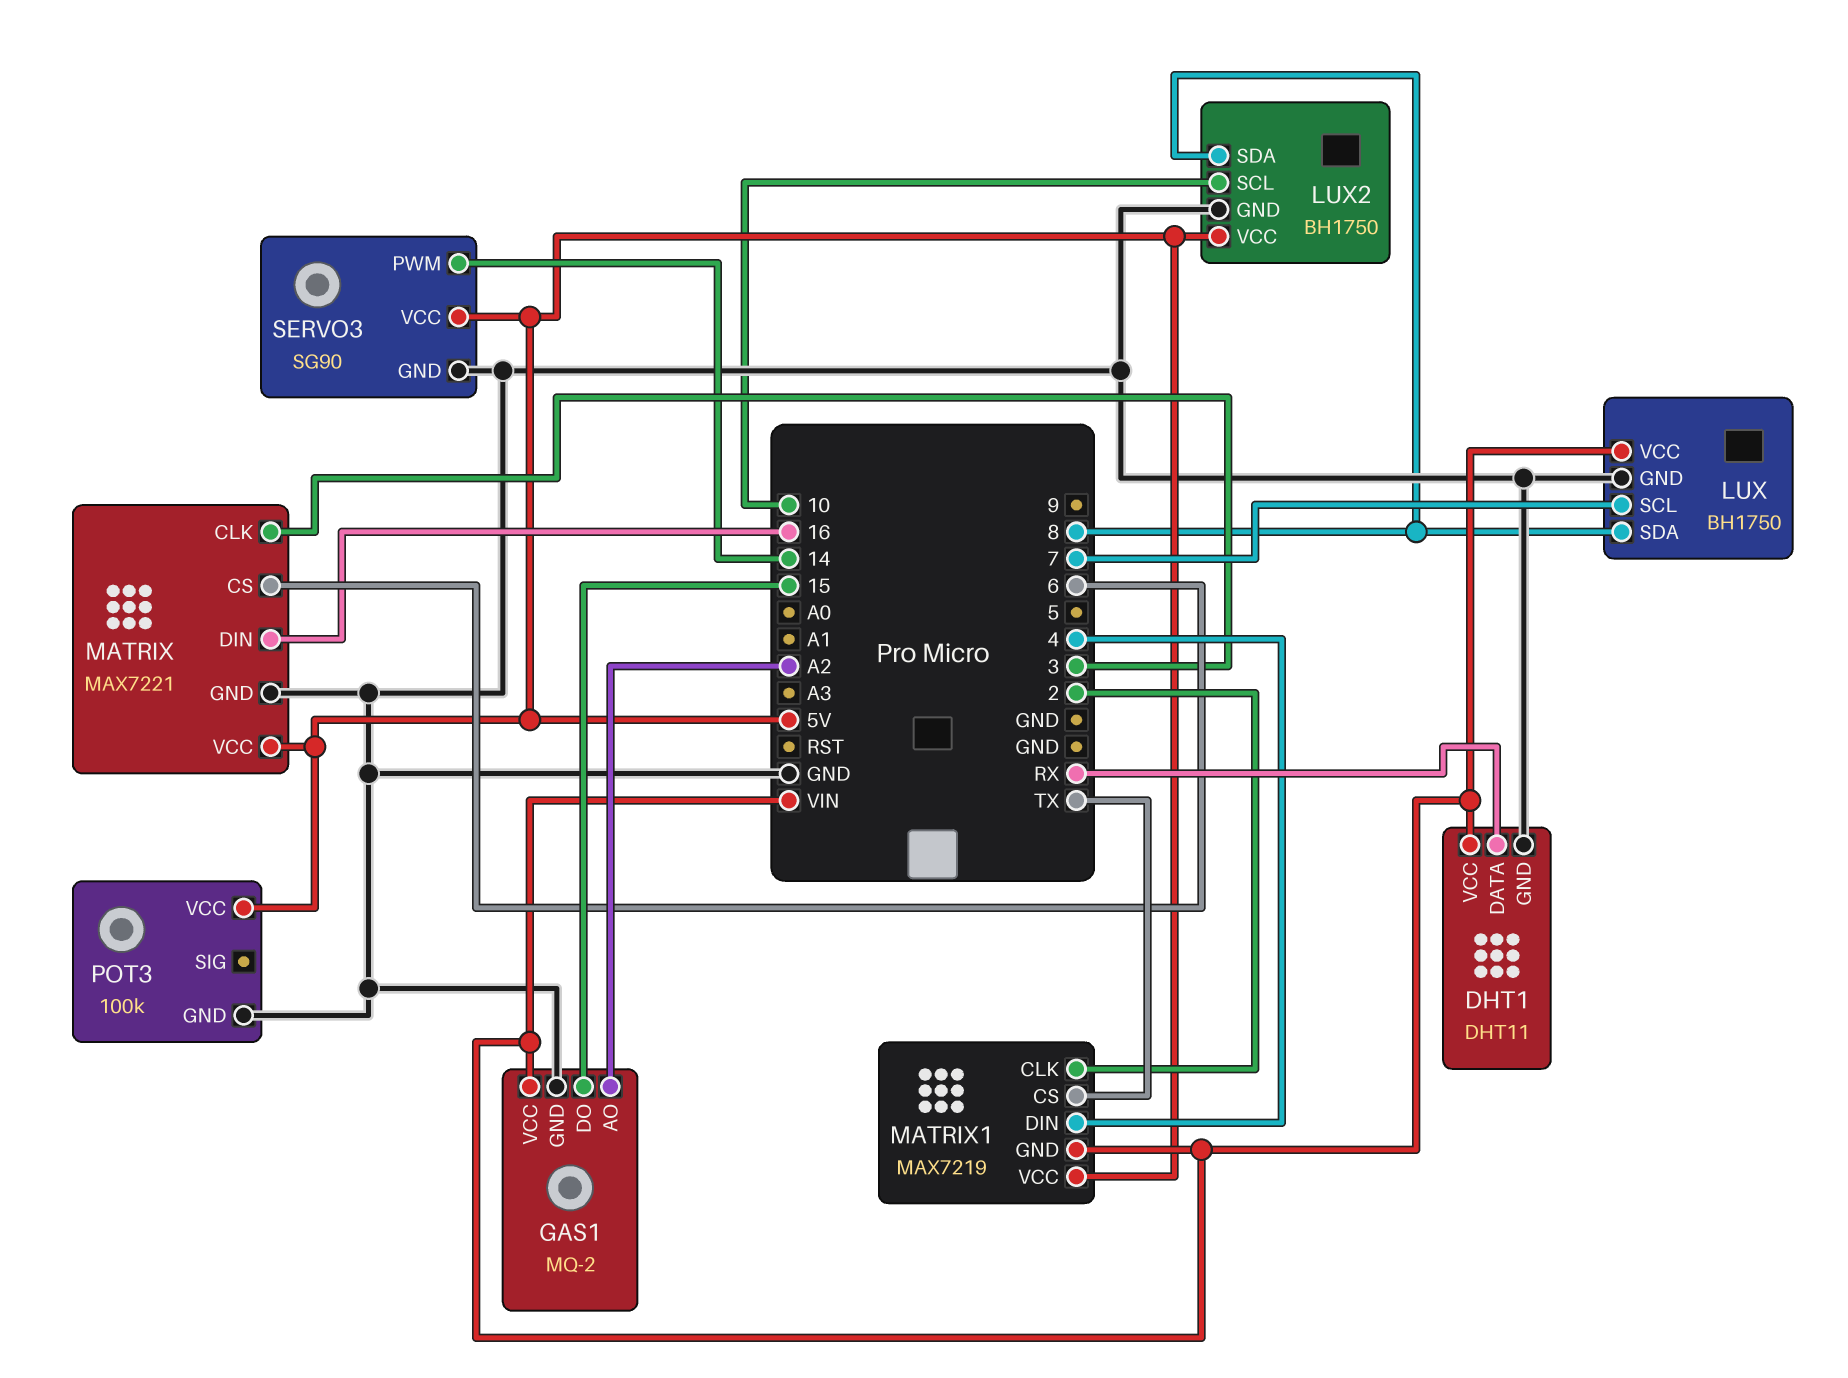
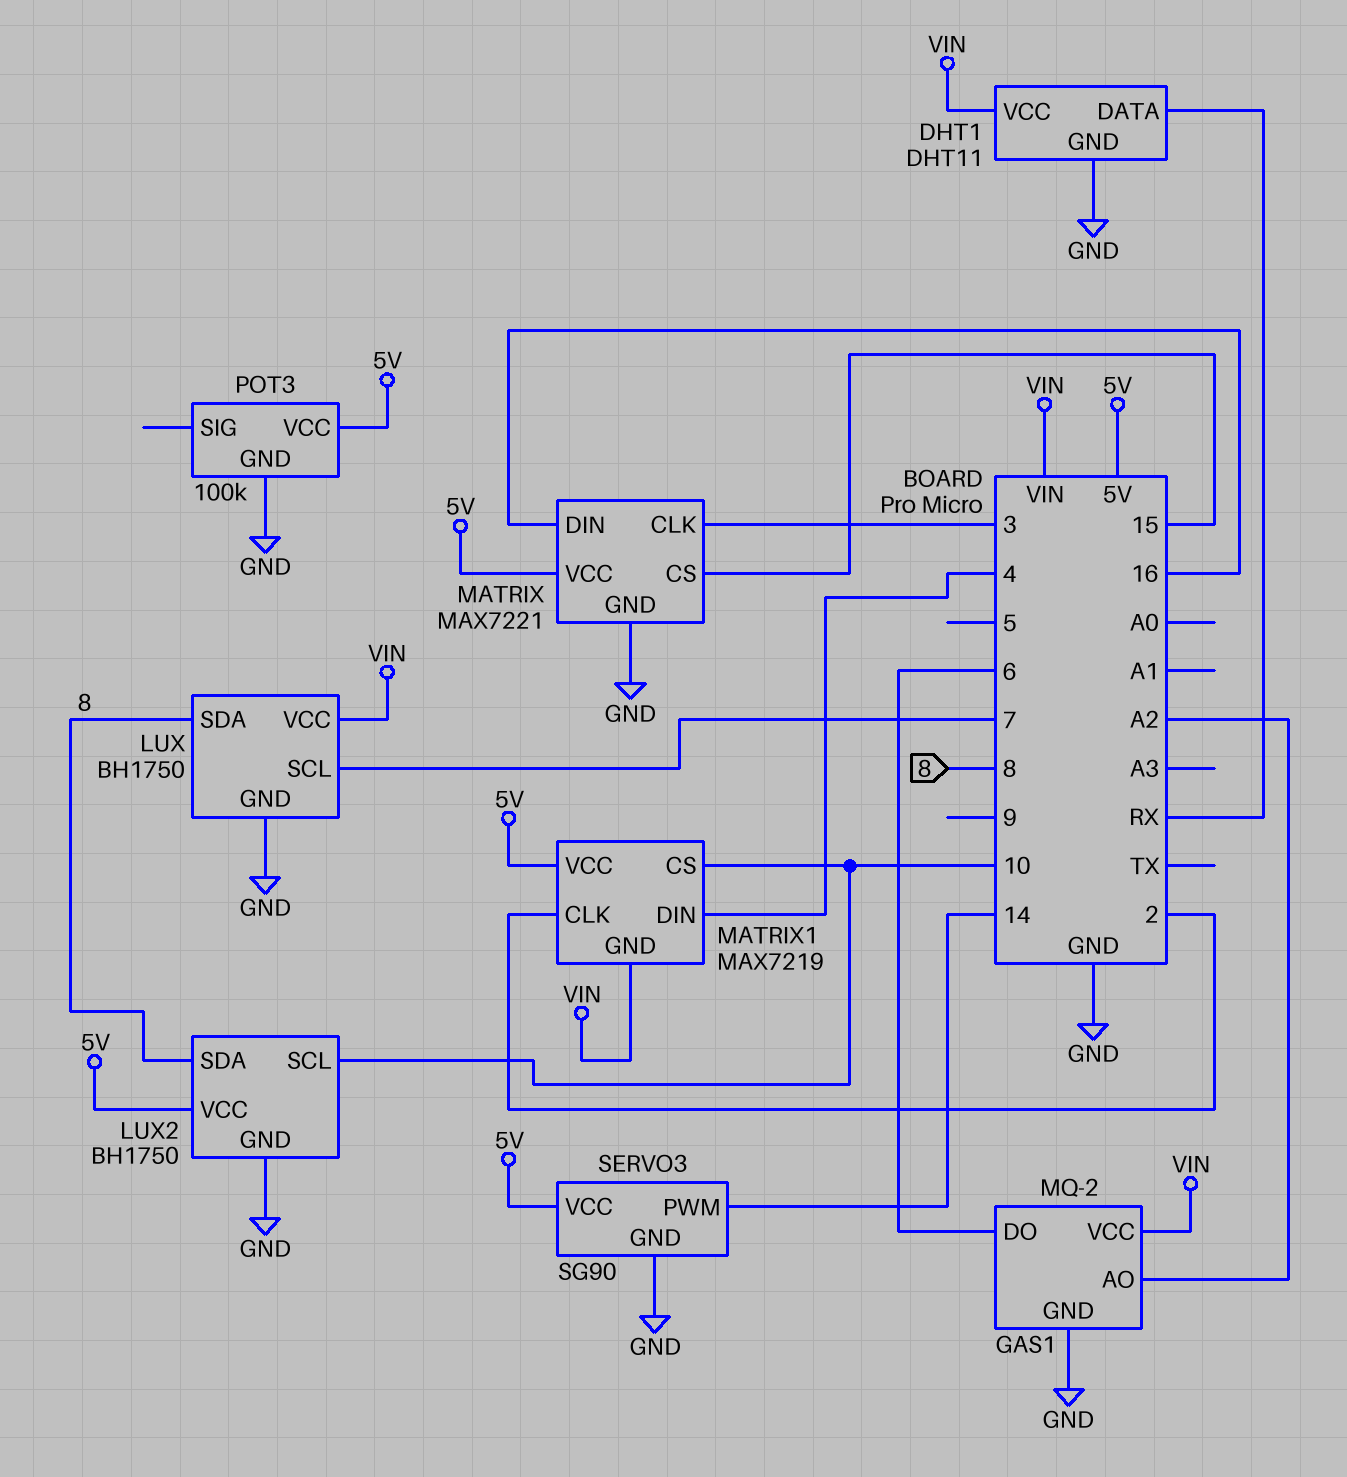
GAS1 pin DO: 15 -> 6
MATRIX pin CS: 6 -> 15
MATRIX1 pin CS: TX -> 10

